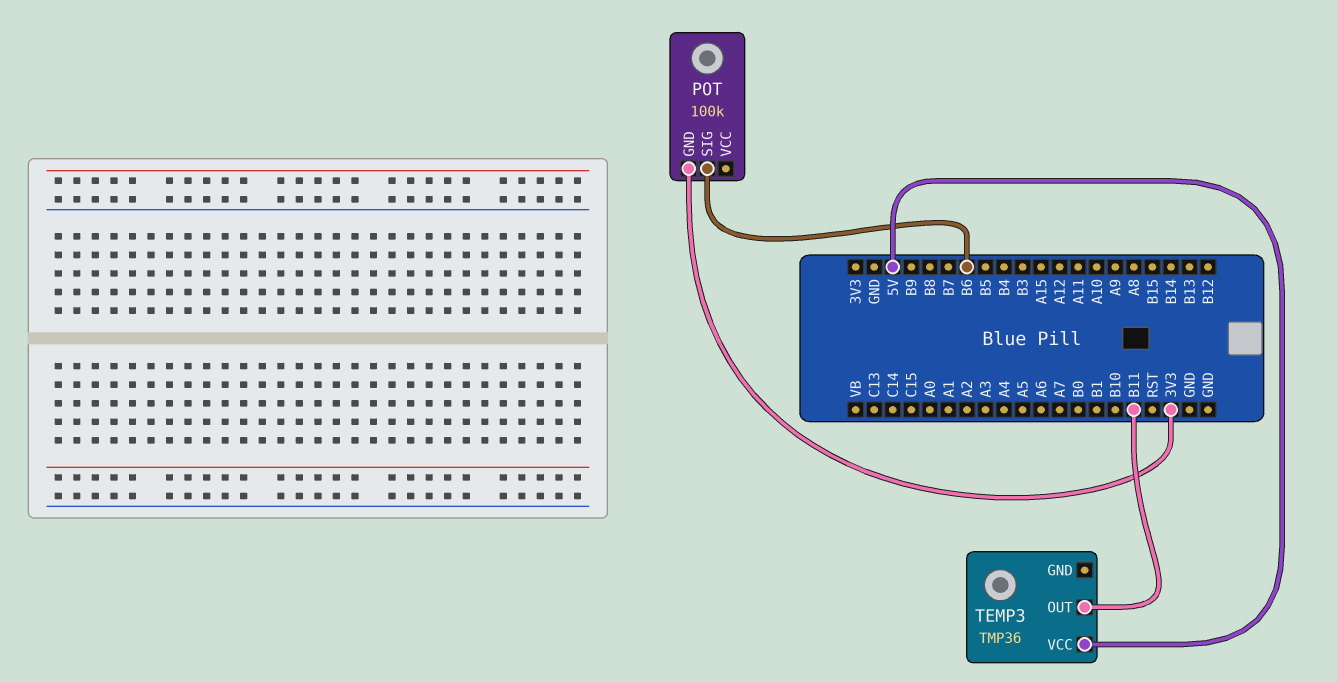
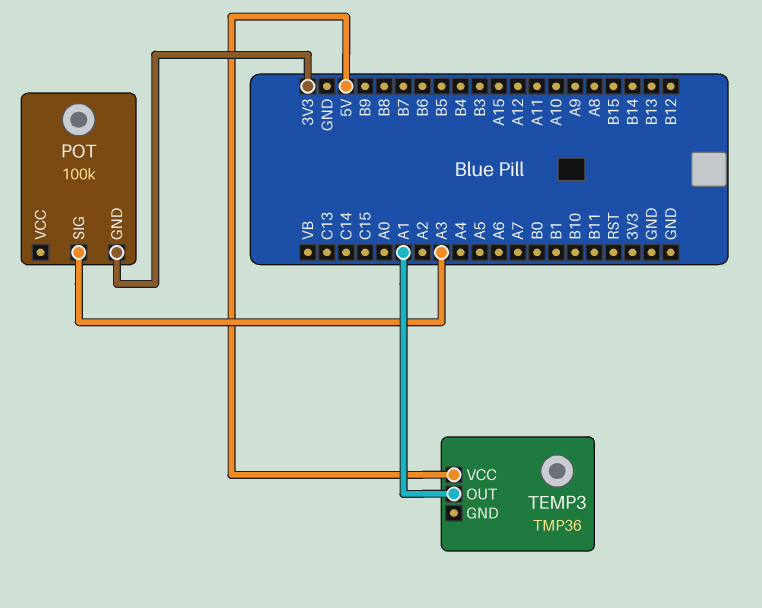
POT pin SIG: B6 -> A3
TEMP3 pin OUT: B11 -> A1

